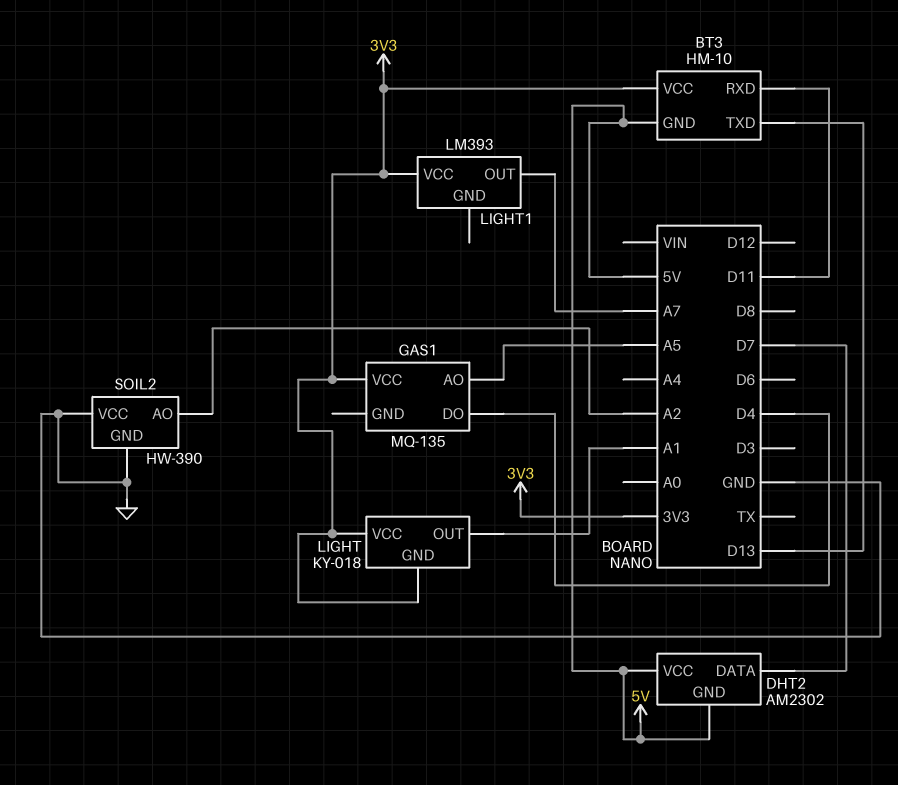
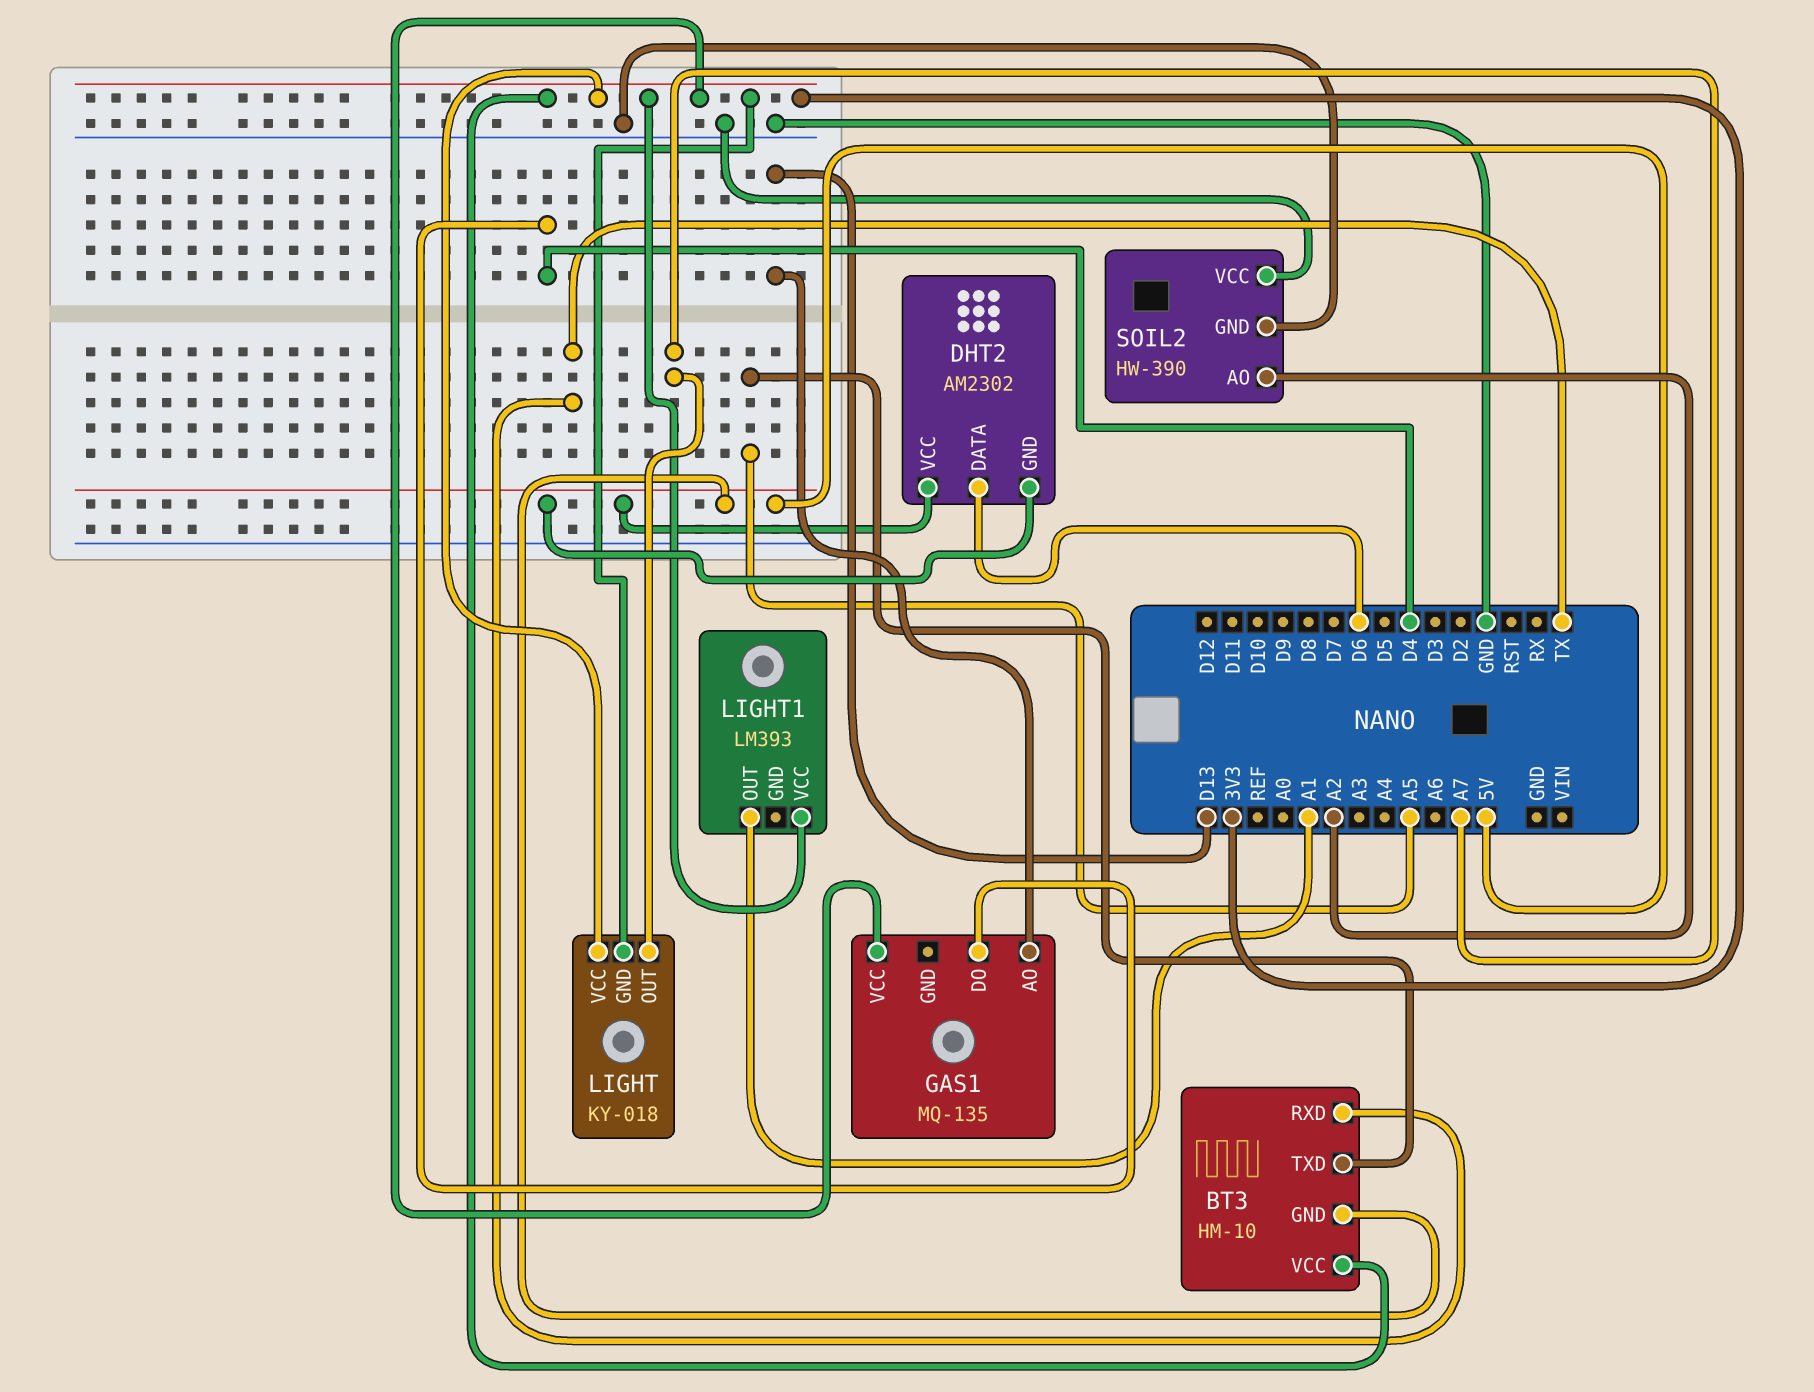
BT3 pin RXD: D11 -> TX
BT3 pin TXD: D13 -> A5
DHT2 pin DATA: D7 -> D6
GAS1 pin AO: A5 -> D13
LIGHT pin OUT: A1 -> A7
LIGHT1 pin OUT: A7 -> A1

